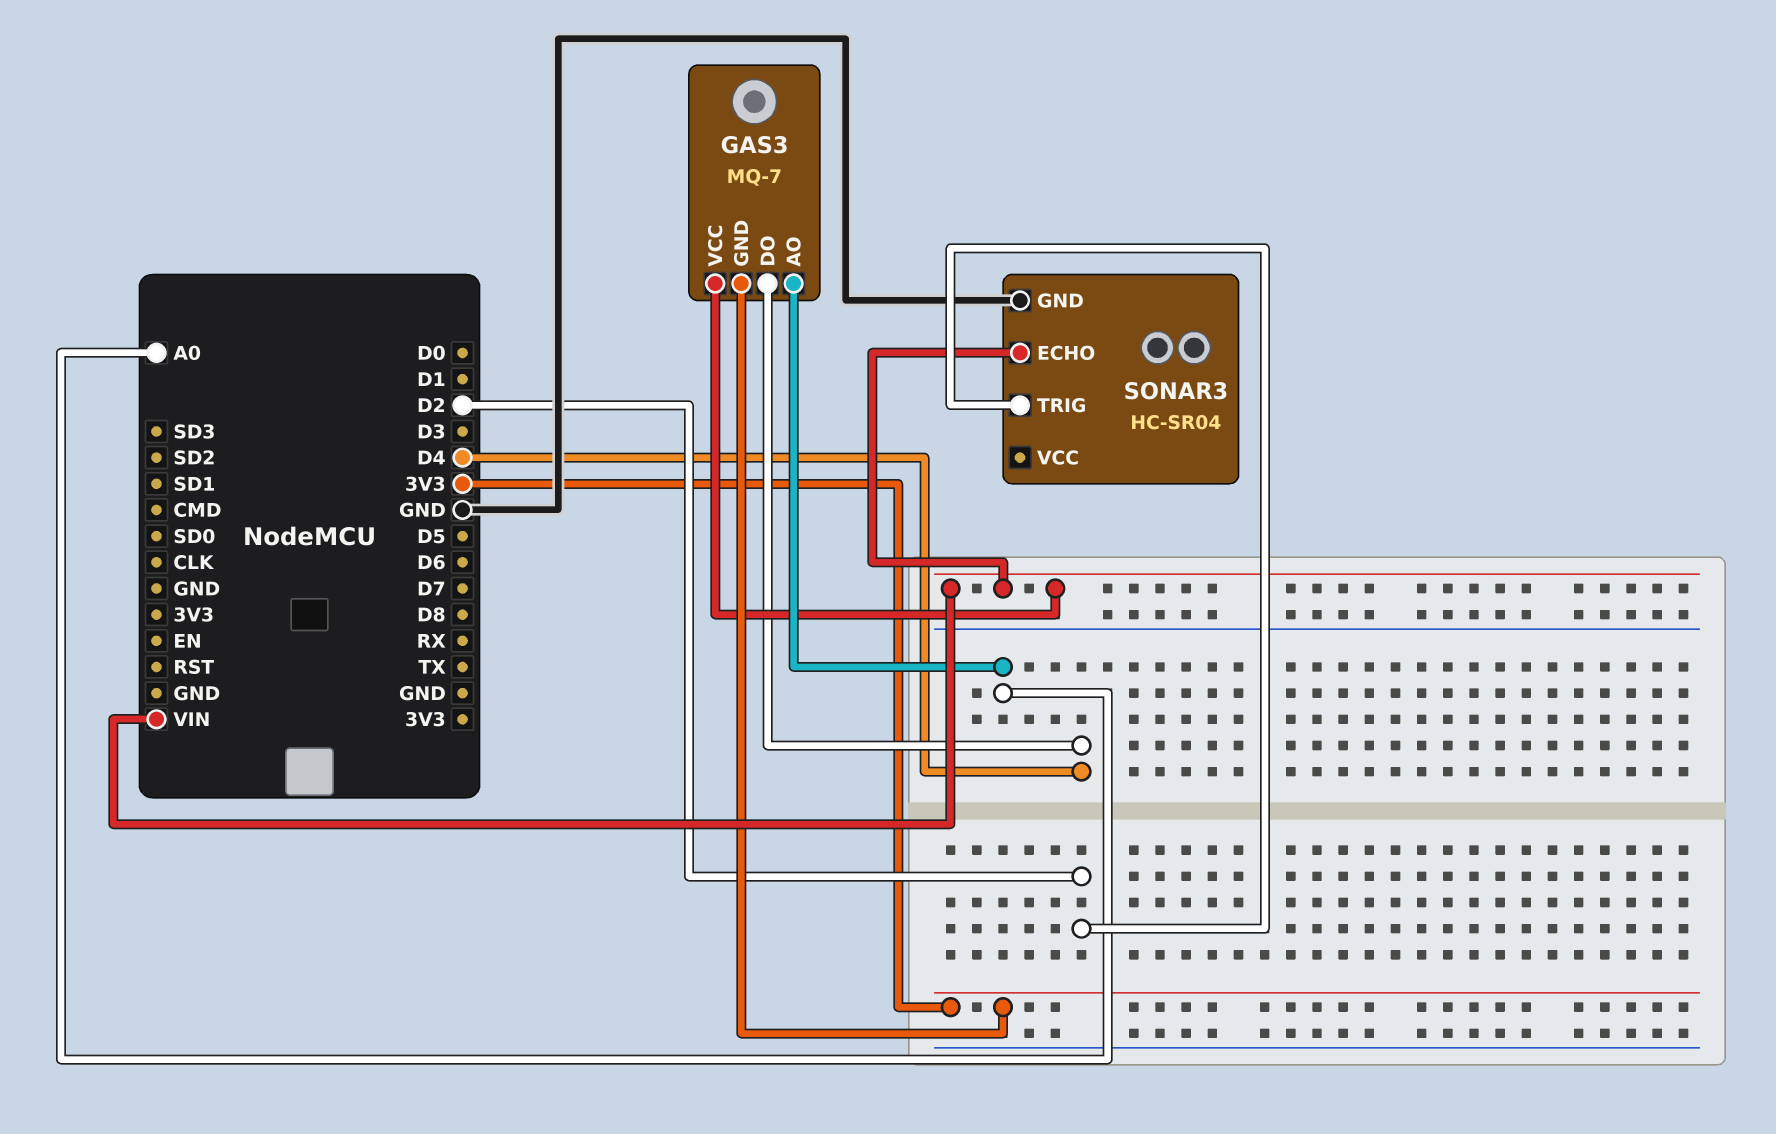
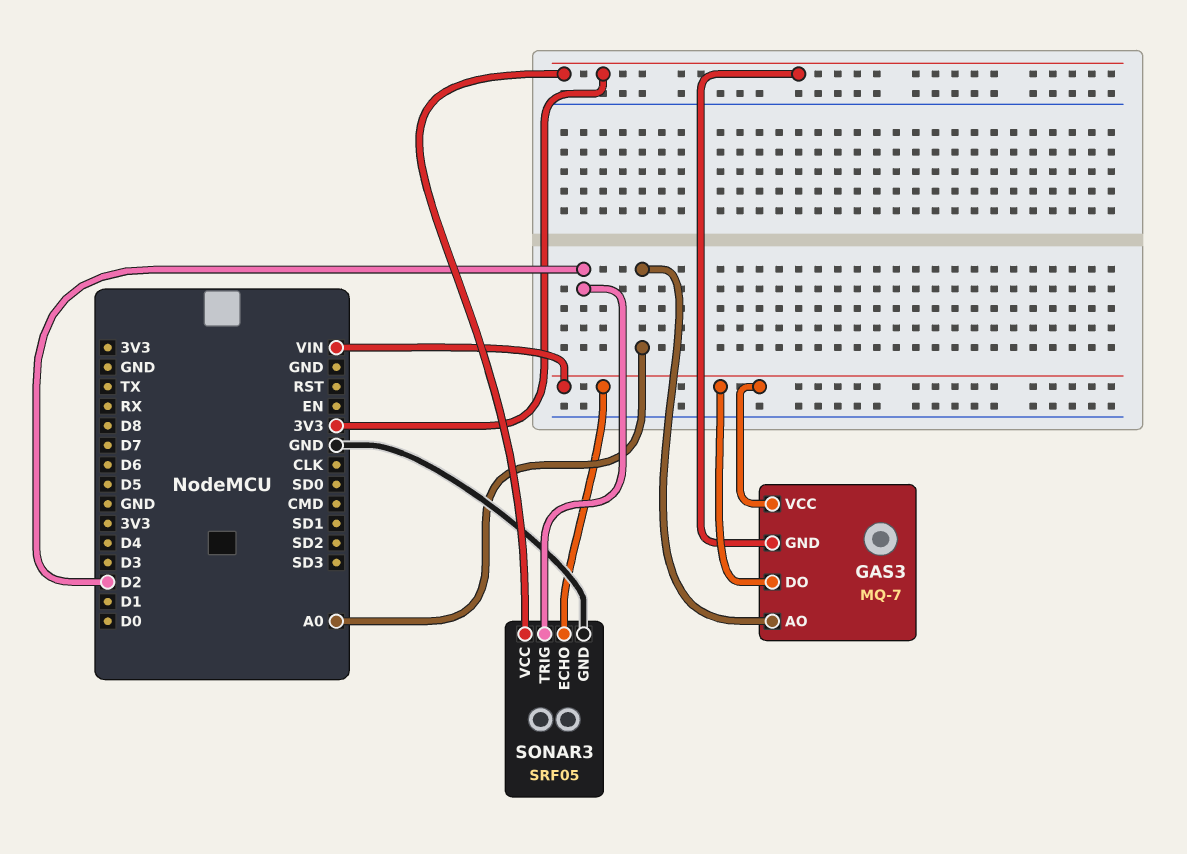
GAS3 pin DO: D4 -> VIN
SONAR3: HC-SR04 -> SRF05
SONAR3 pin VCC: none -> 3V3

